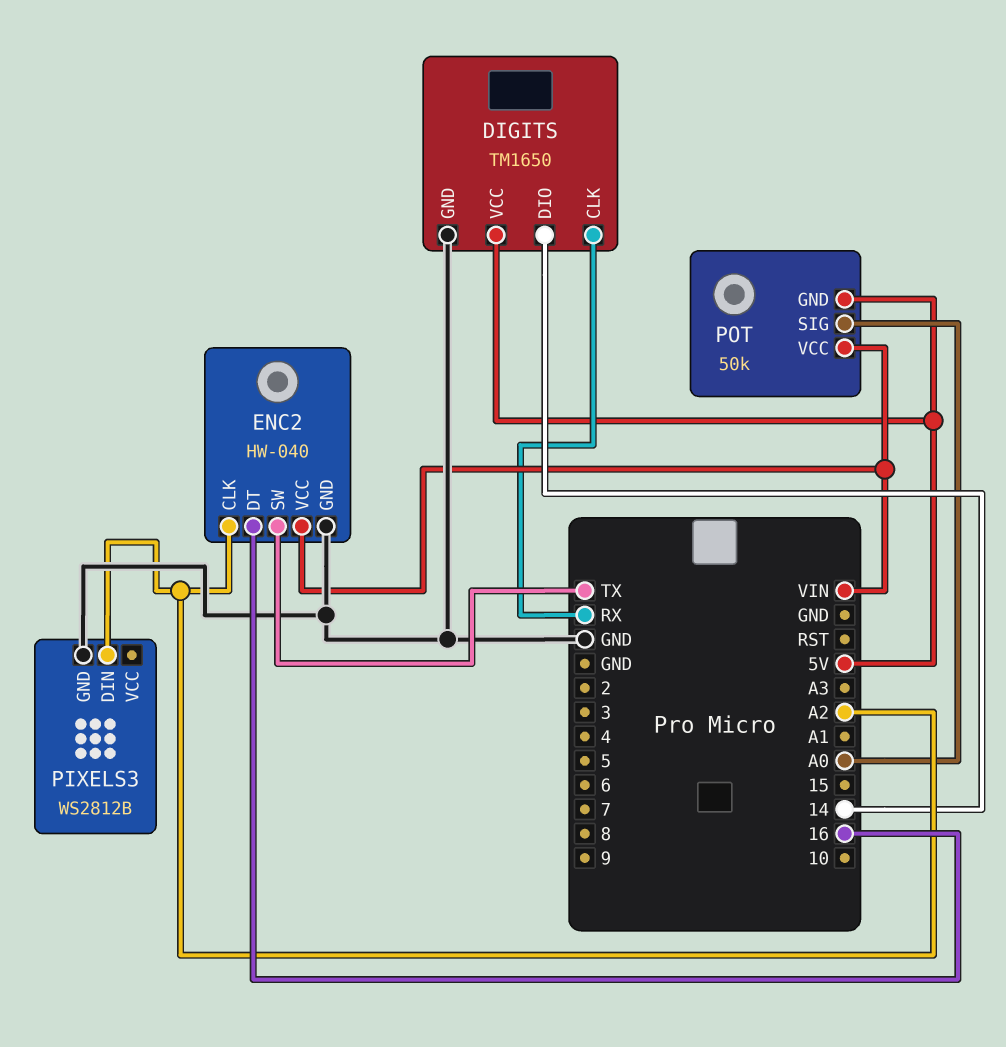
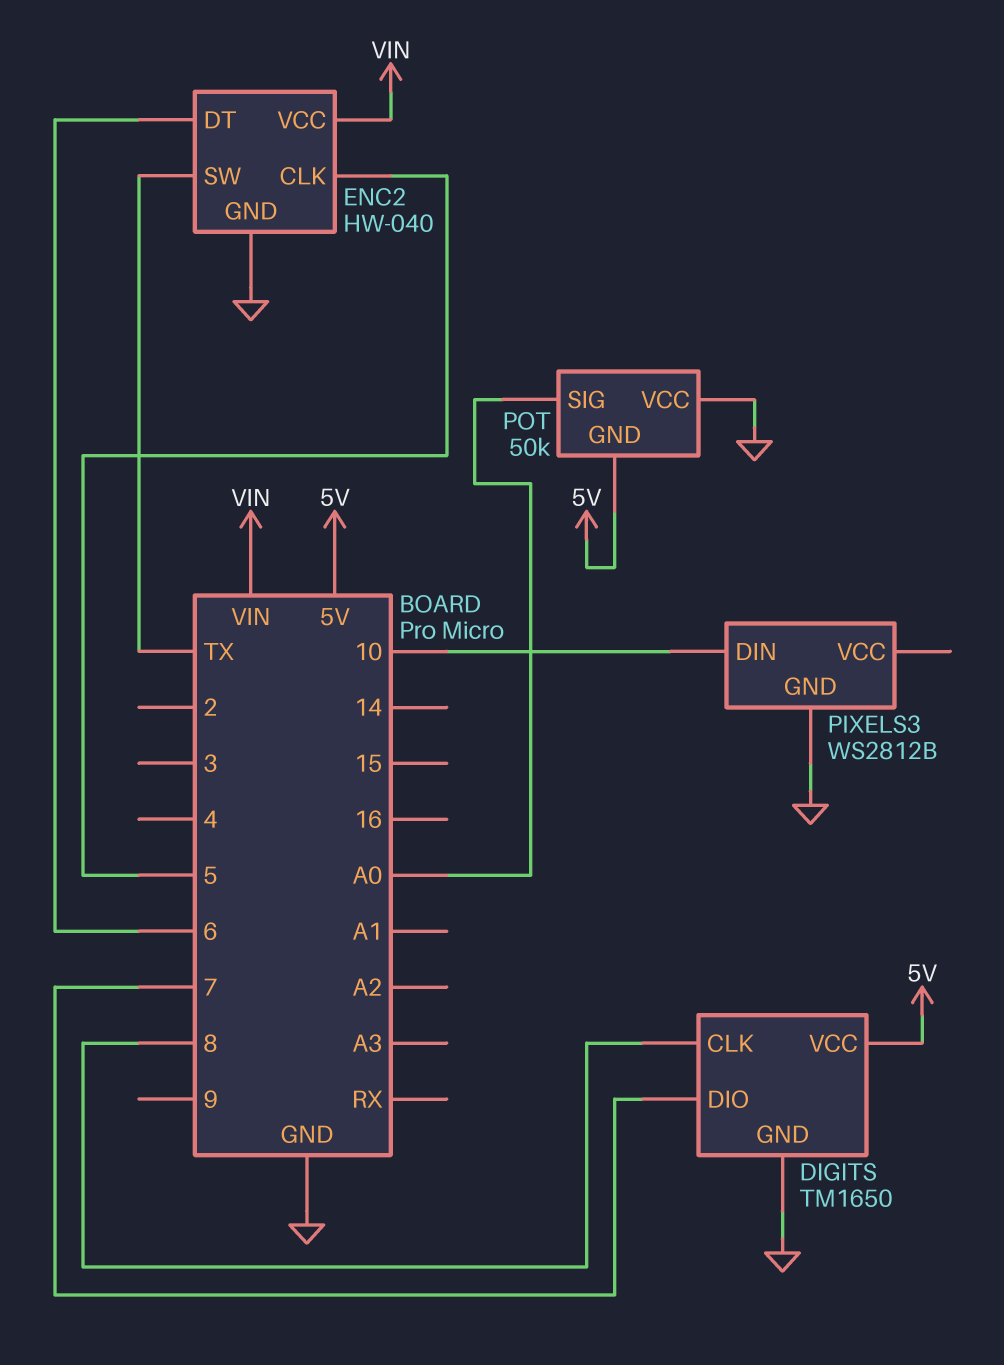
DIGITS pin CLK: RX -> 8
DIGITS pin DIO: 14 -> 7
ENC2 pin CLK: A2 -> 5
ENC2 pin DT: 16 -> 6
PIXELS3 pin DIN: A2 -> 10
POT pin VCC: VIN -> GND

